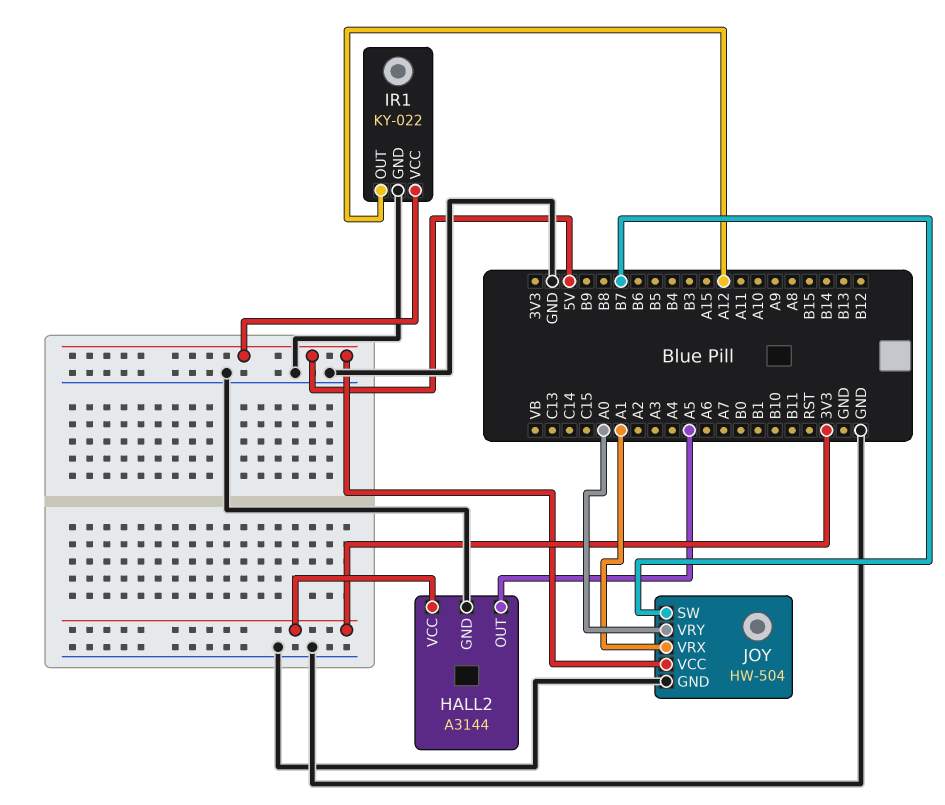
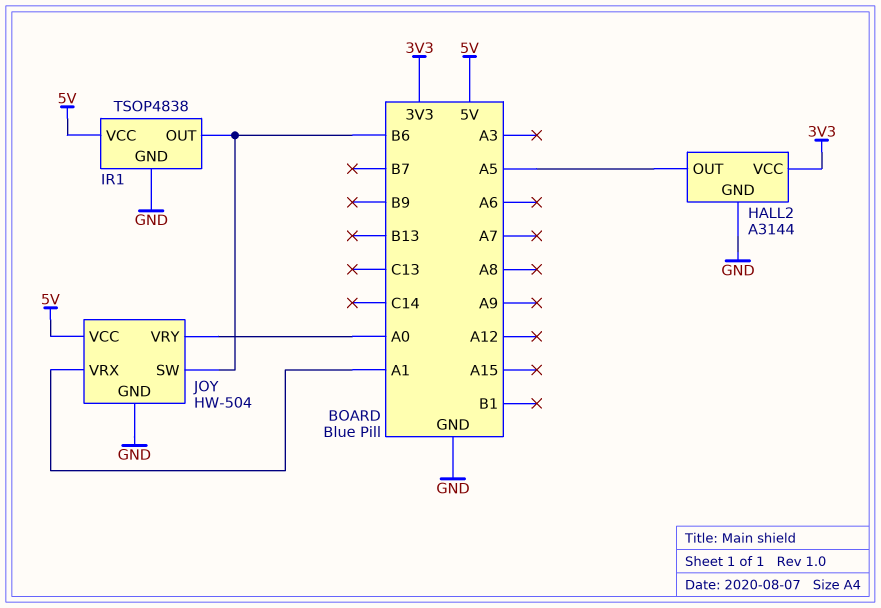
IR1: KY-022 -> TSOP4838
IR1 pin OUT: A12 -> B6
JOY pin SW: B7 -> B6

